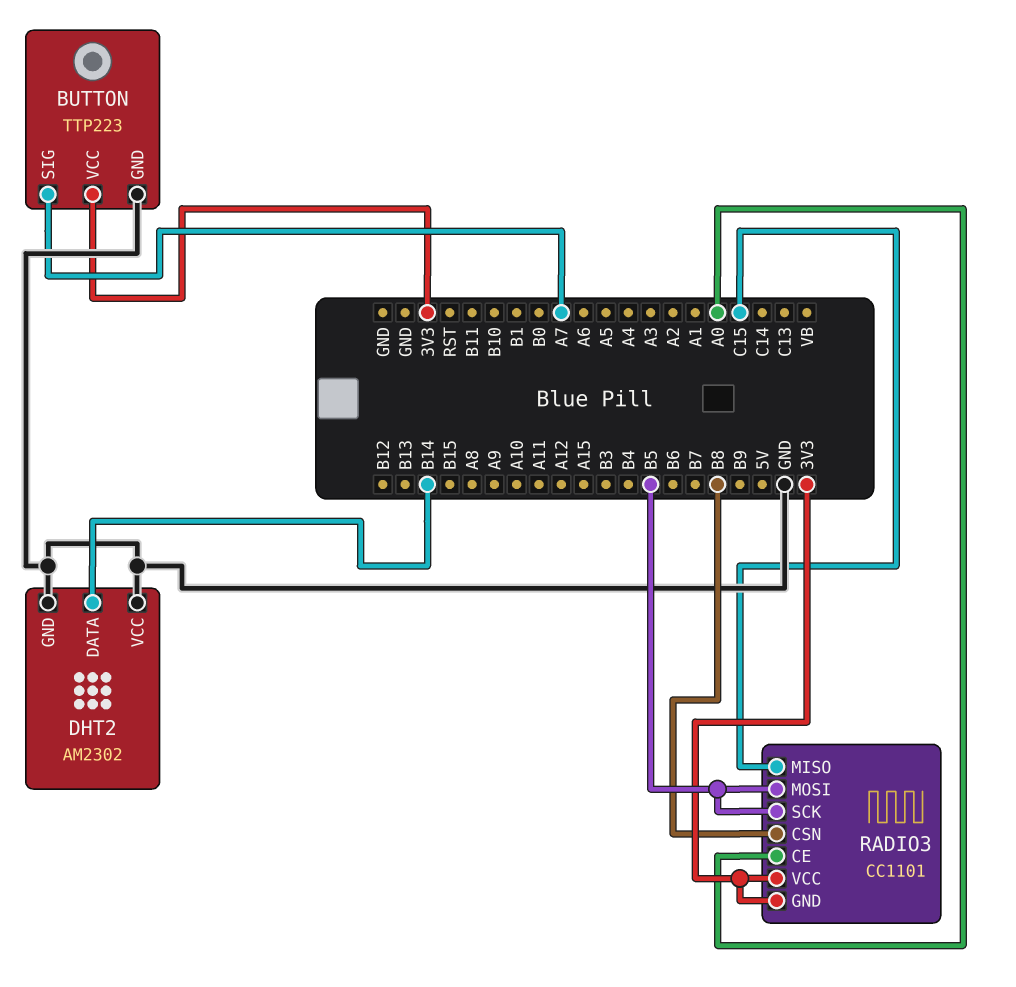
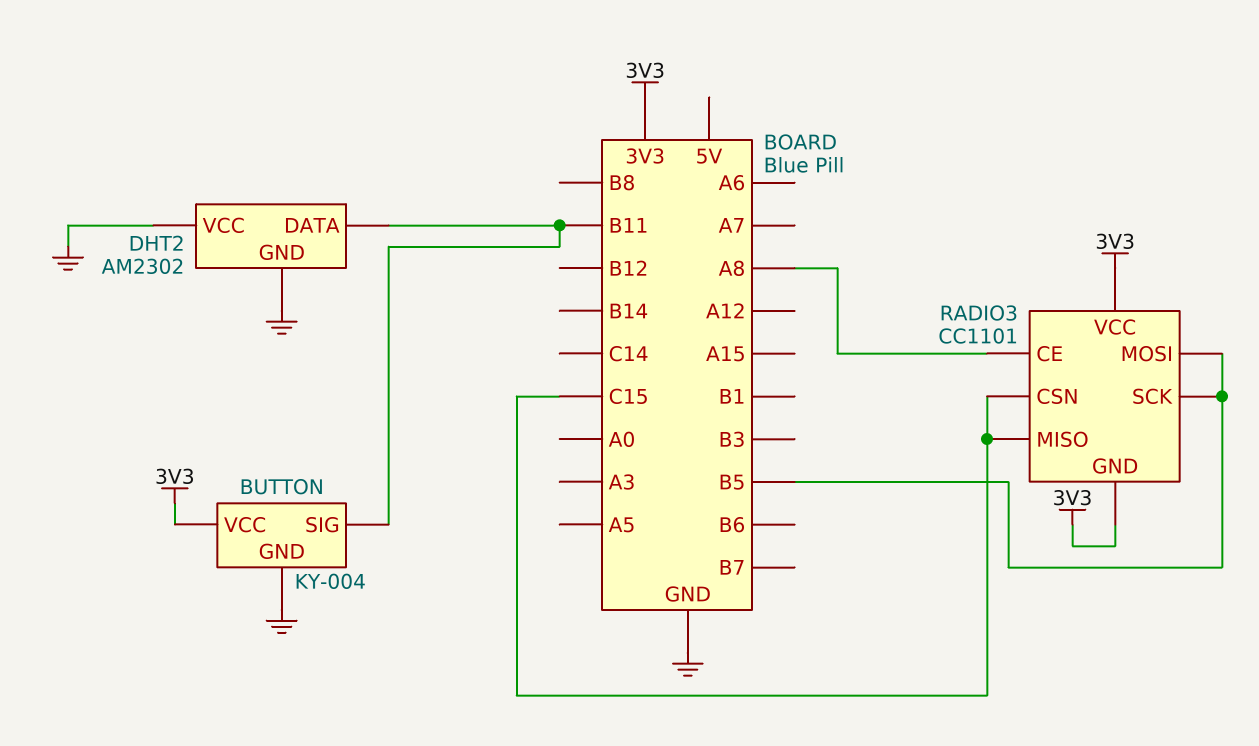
BUTTON: TTP223 -> KY-004
BUTTON pin SIG: A7 -> B11
DHT2 pin DATA: B14 -> B11
RADIO3 pin CE: A0 -> A8
RADIO3 pin CSN: B8 -> C15

